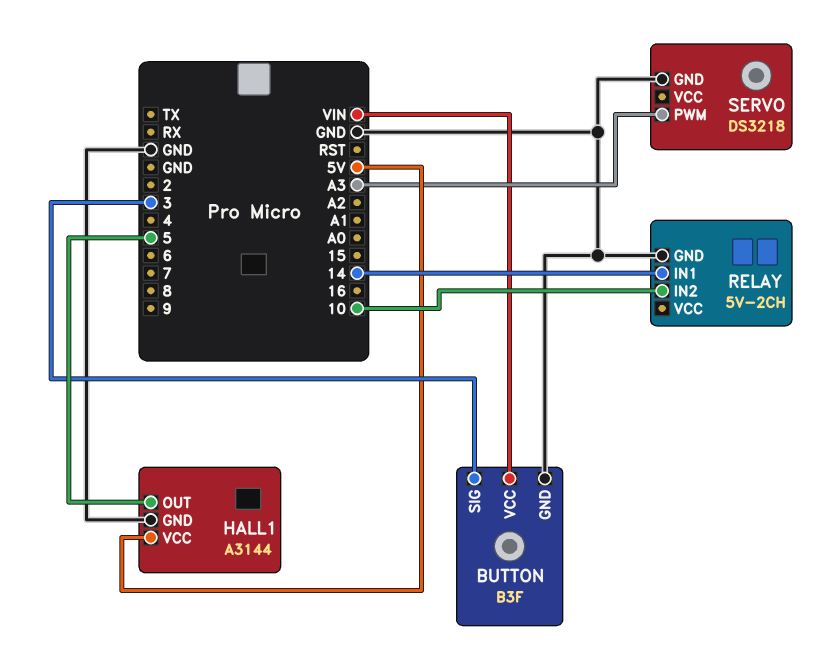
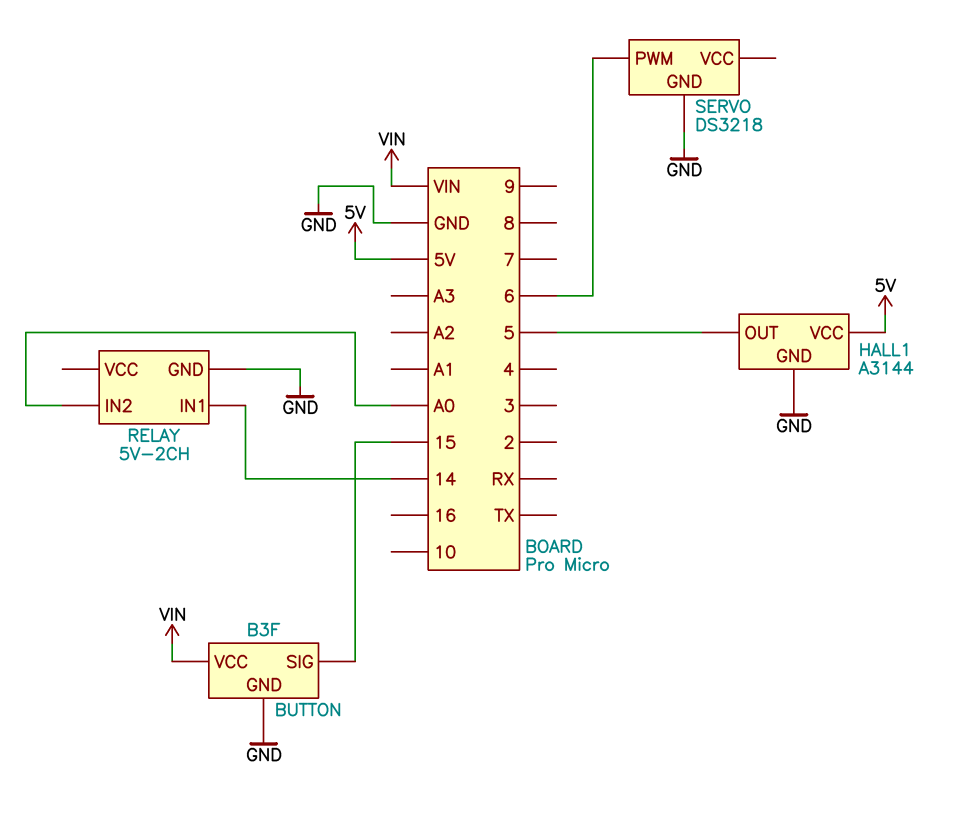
BUTTON pin SIG: 3 -> 15
RELAY pin IN2: 10 -> A0
SERVO pin PWM: A3 -> 6

